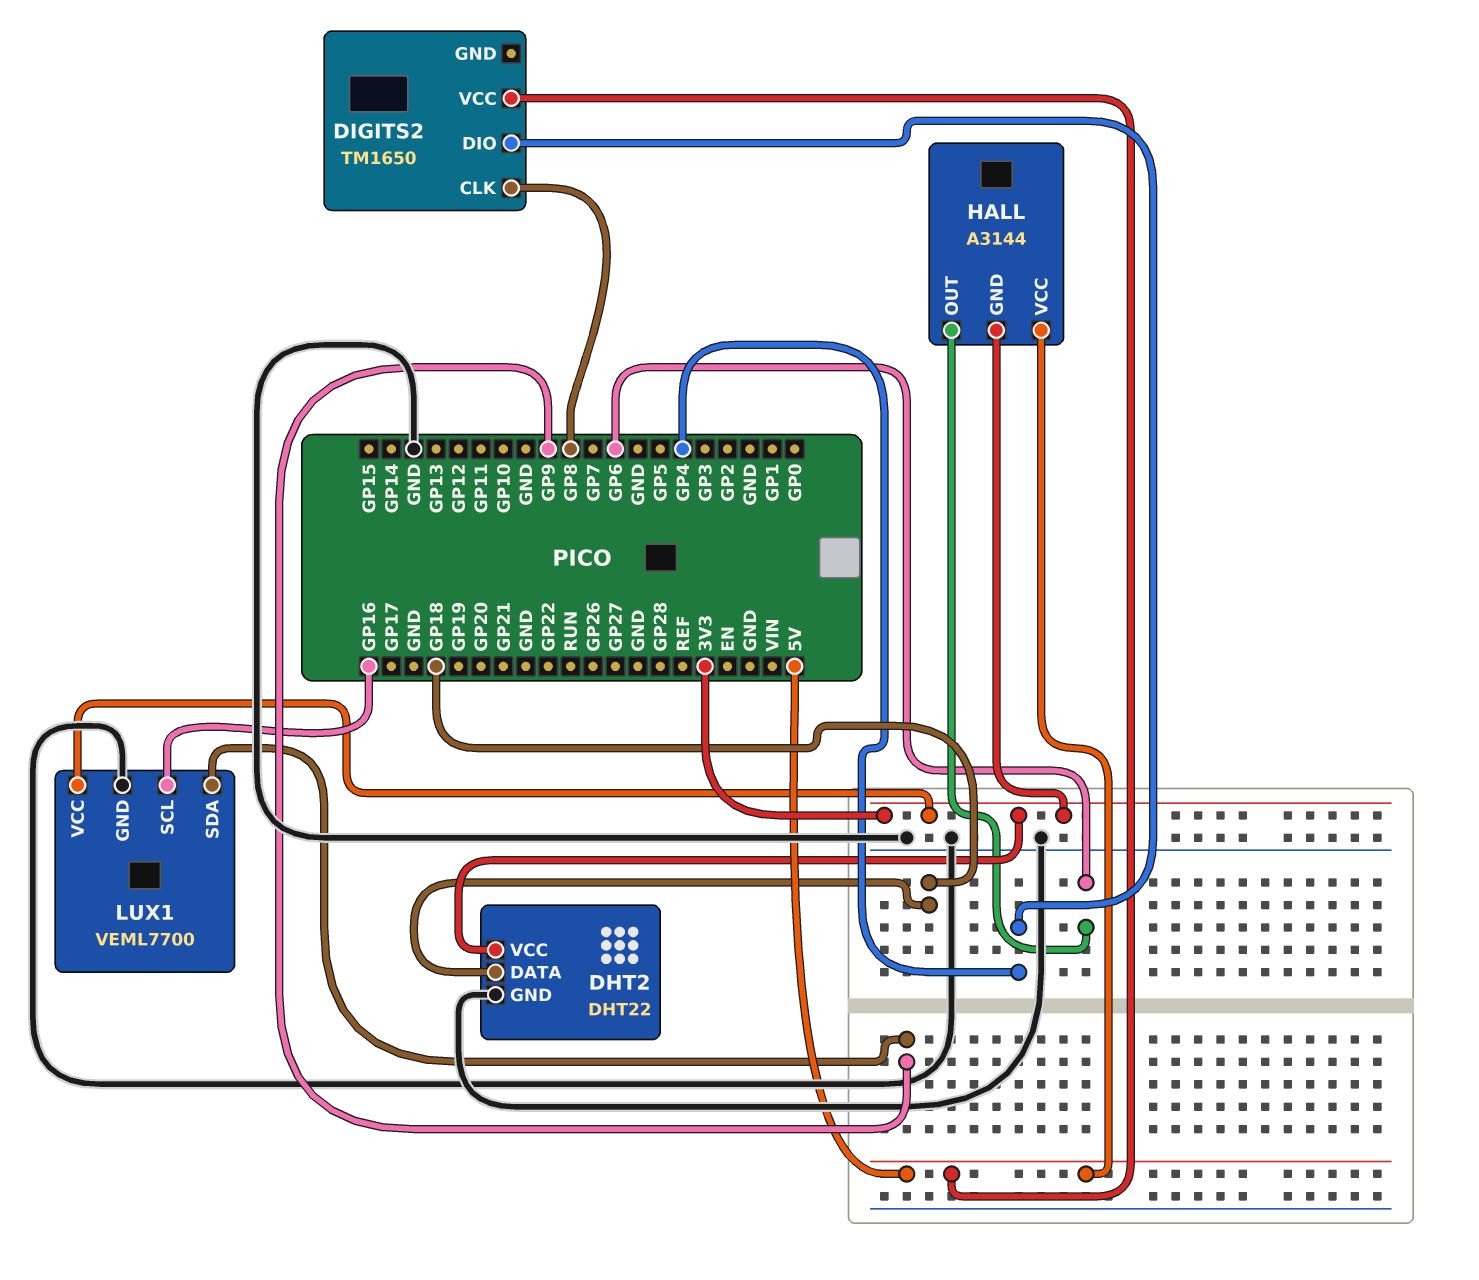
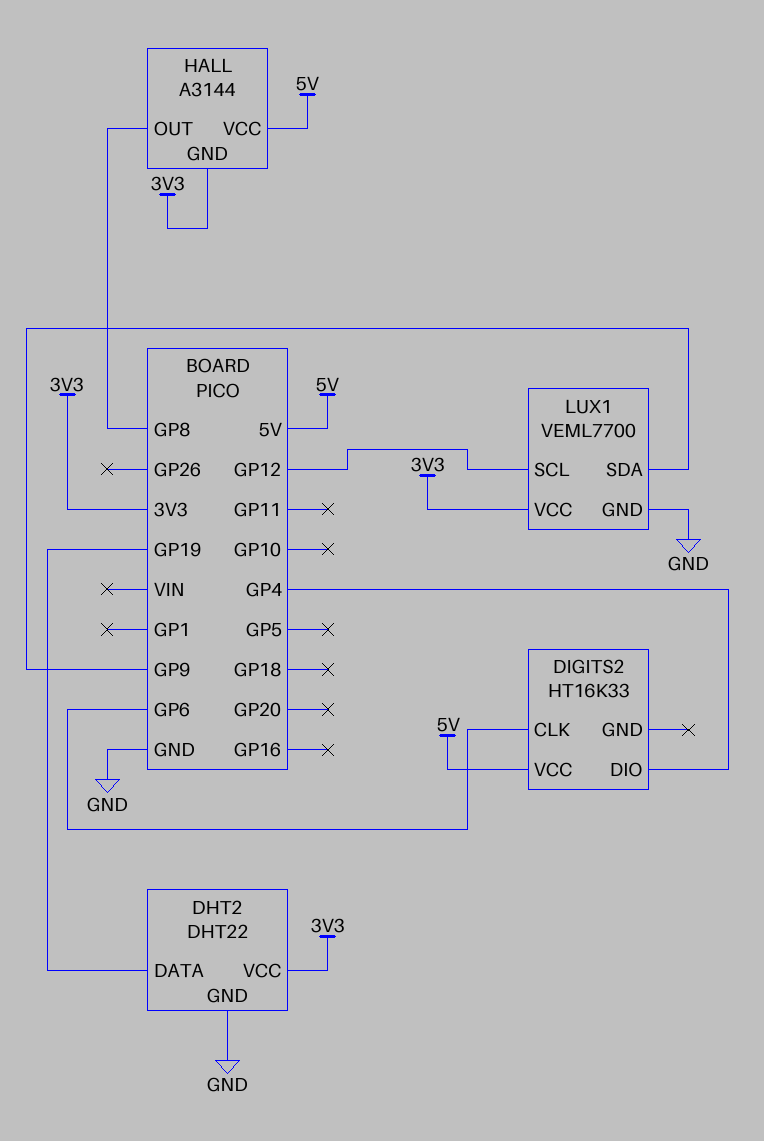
DHT2 pin DATA: GP18 -> GP19
DIGITS2: TM1650 -> HT16K33
DIGITS2 pin CLK: GP8 -> GP6
HALL pin OUT: GP6 -> GP8
LUX1 pin SCL: GP16 -> GP12

